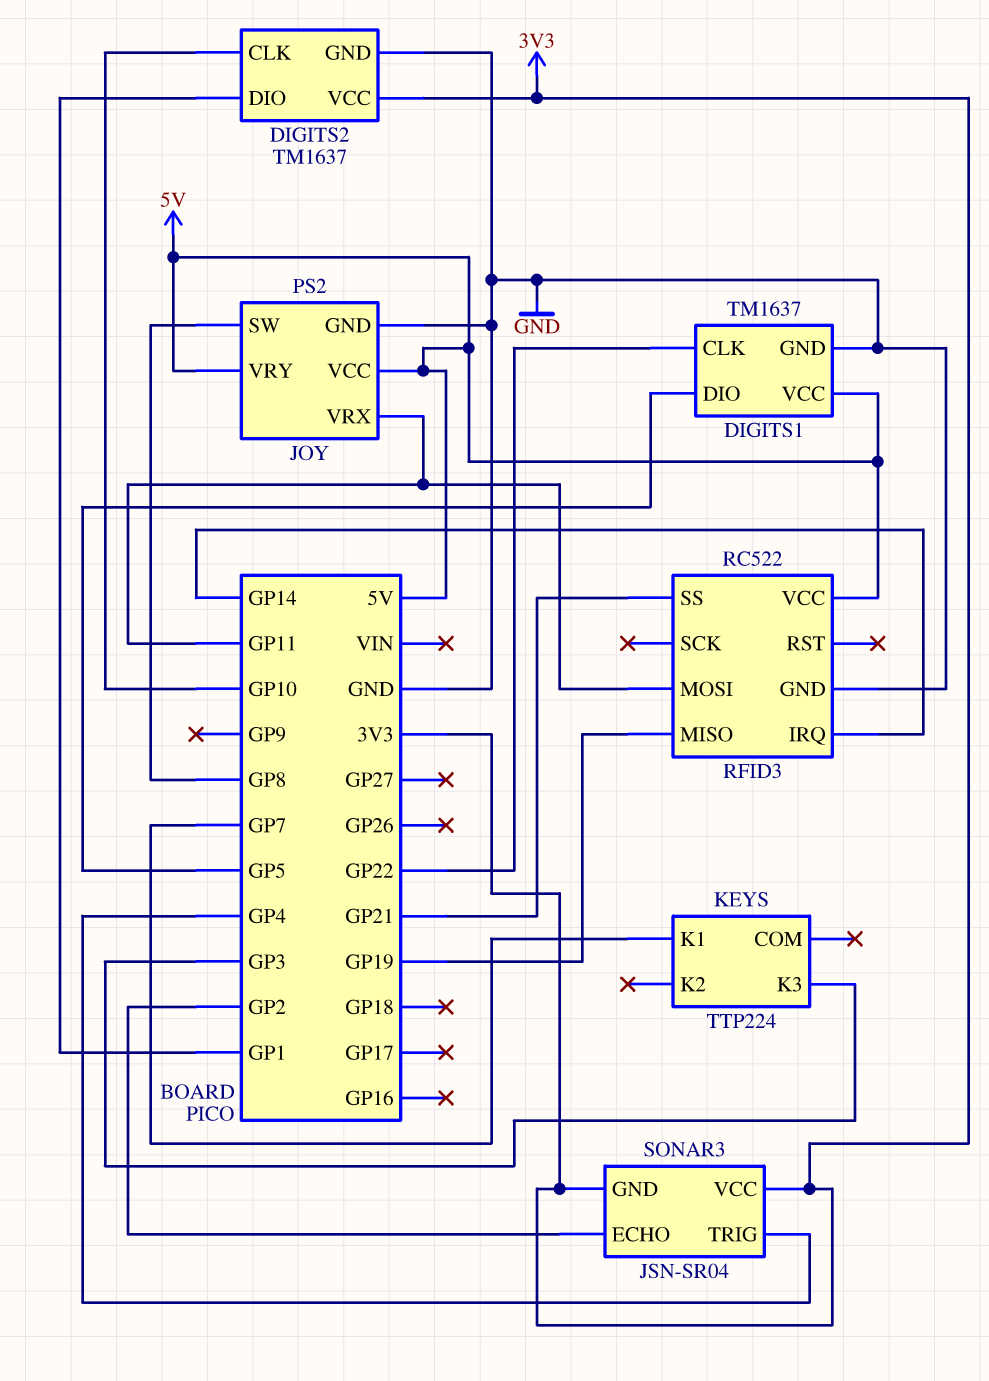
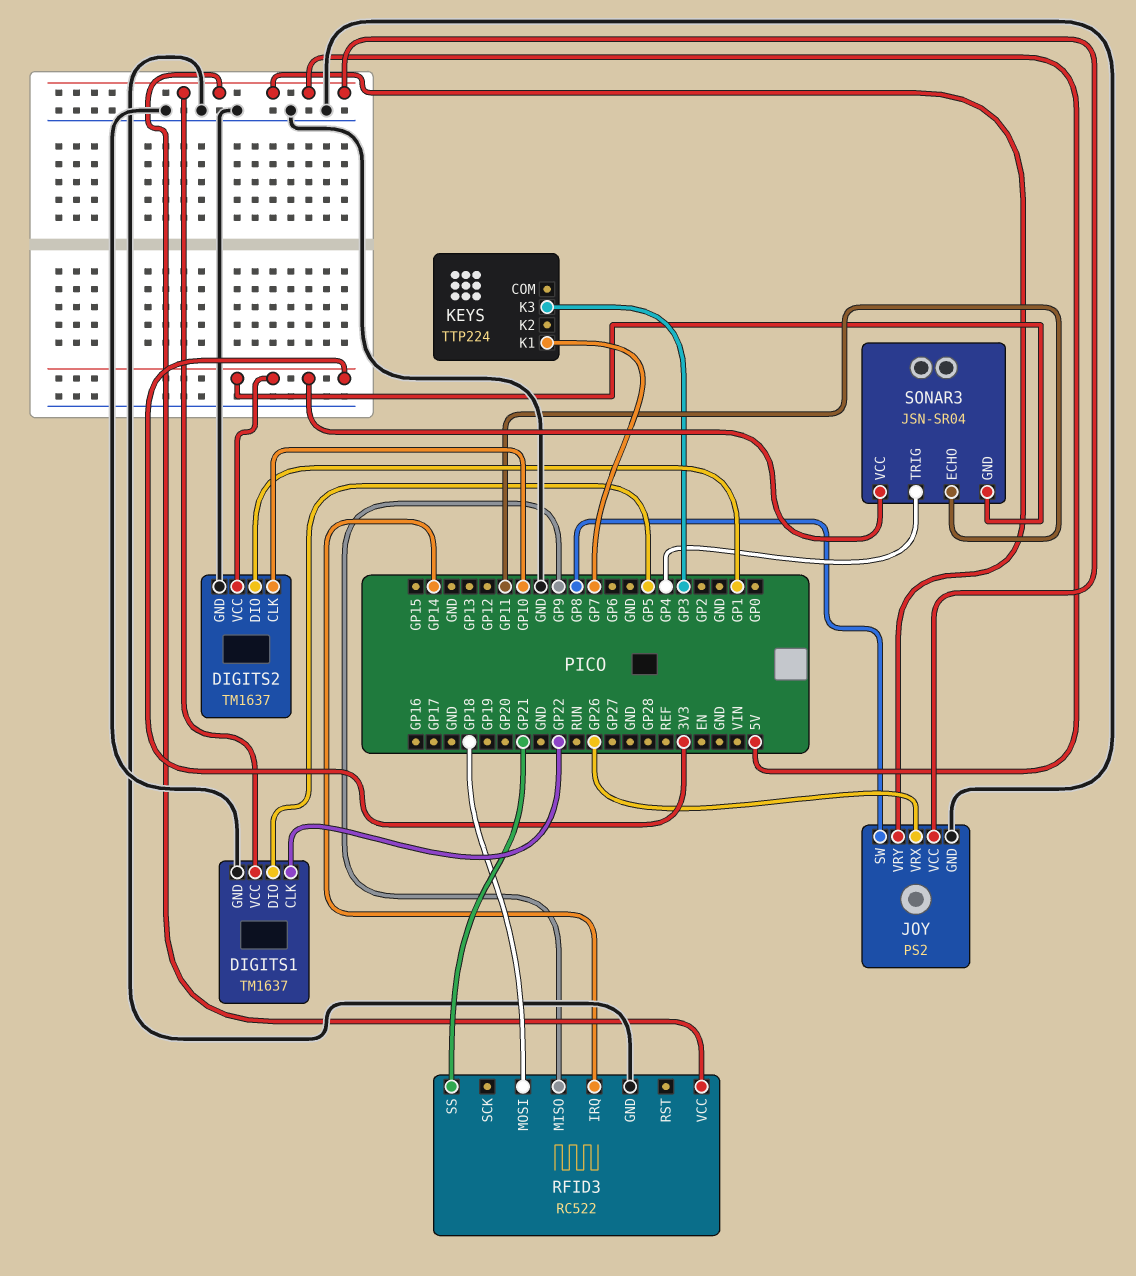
JOY pin VRX: GP11 -> GP26
RFID3 pin MISO: GP19 -> GP9
RFID3 pin MOSI: GP11 -> GP18
SONAR3 pin ECHO: GP2 -> GP11

